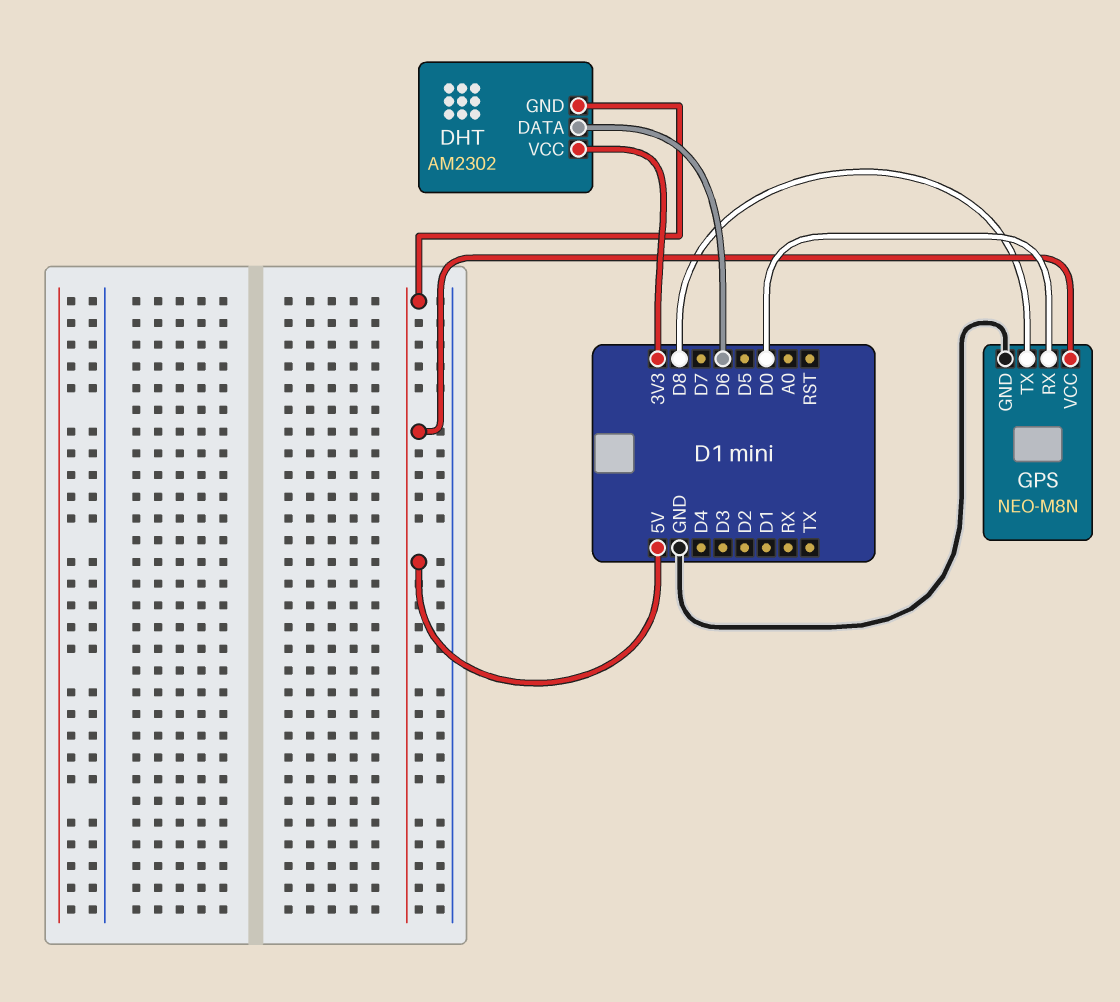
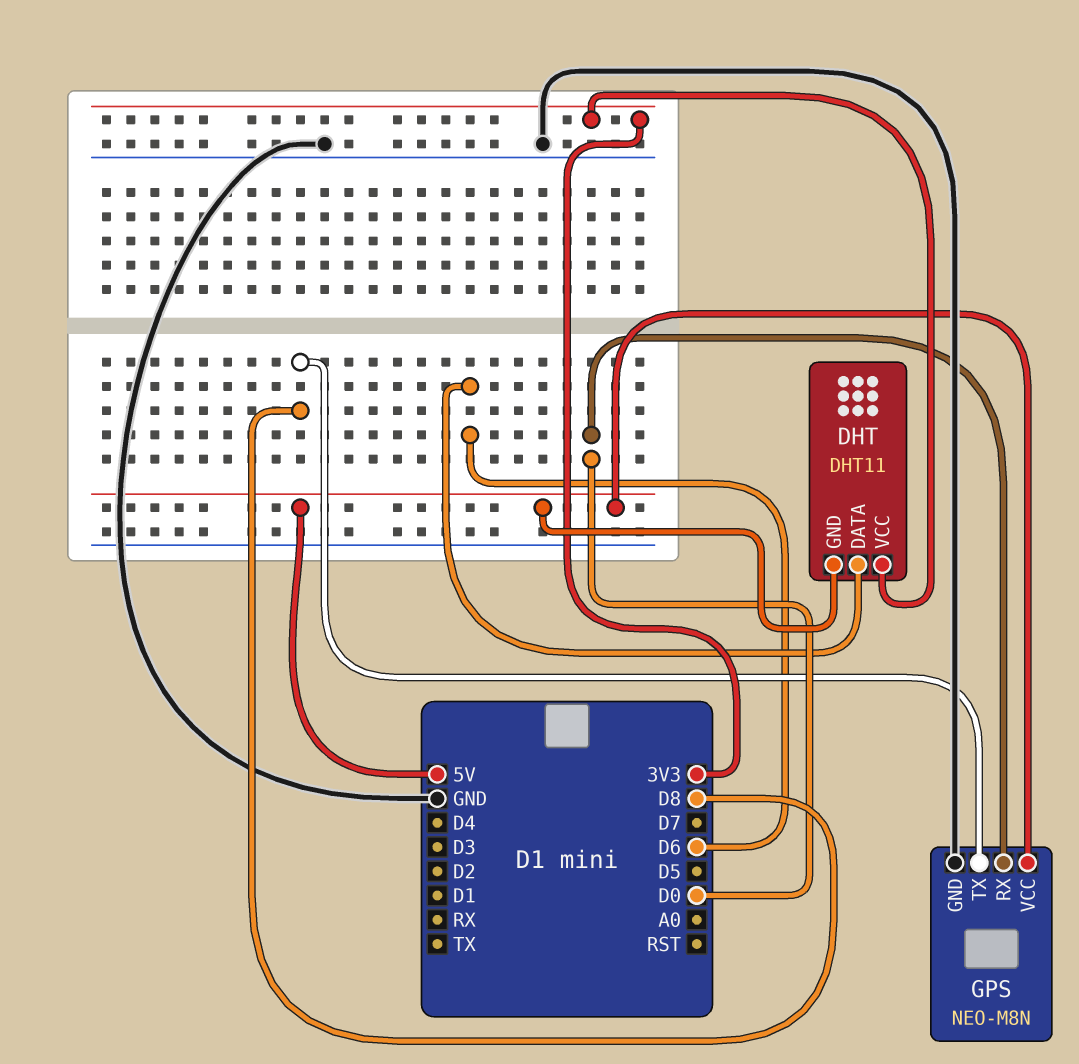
DHT: AM2302 -> DHT11

